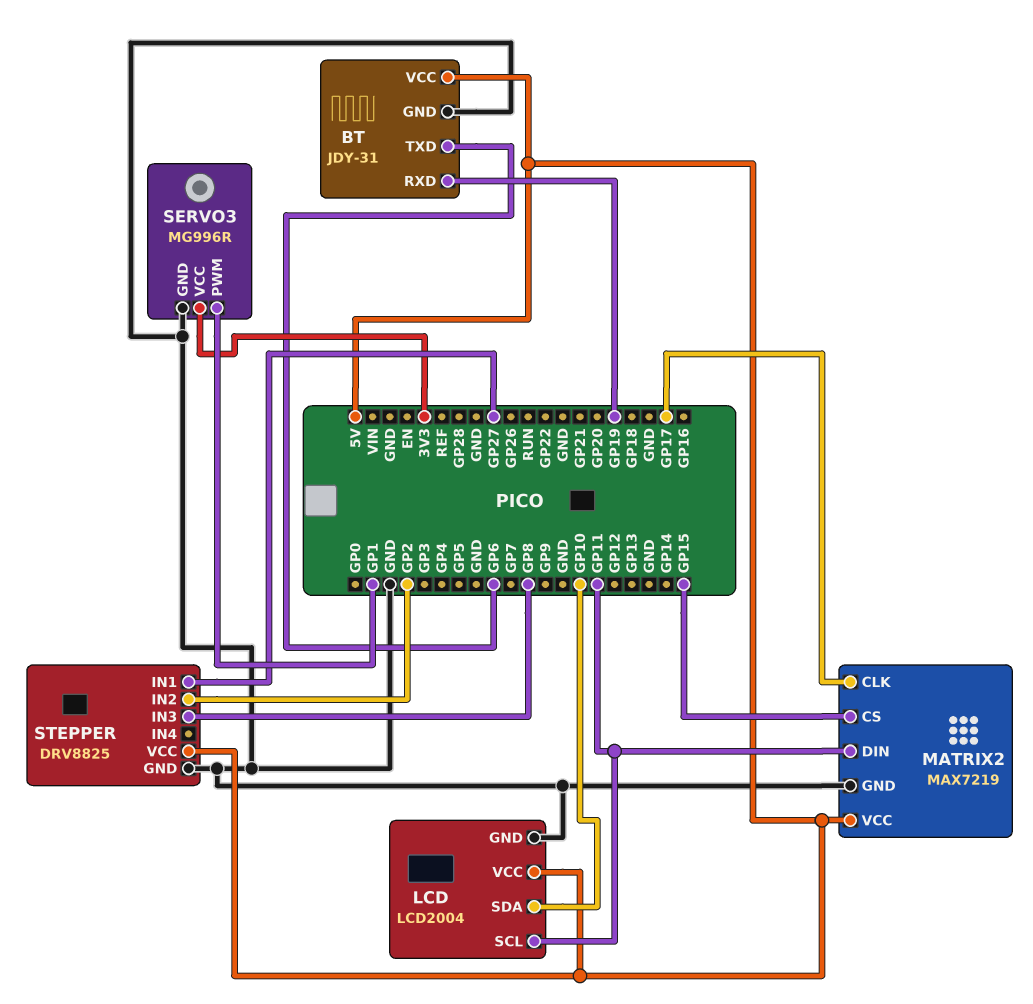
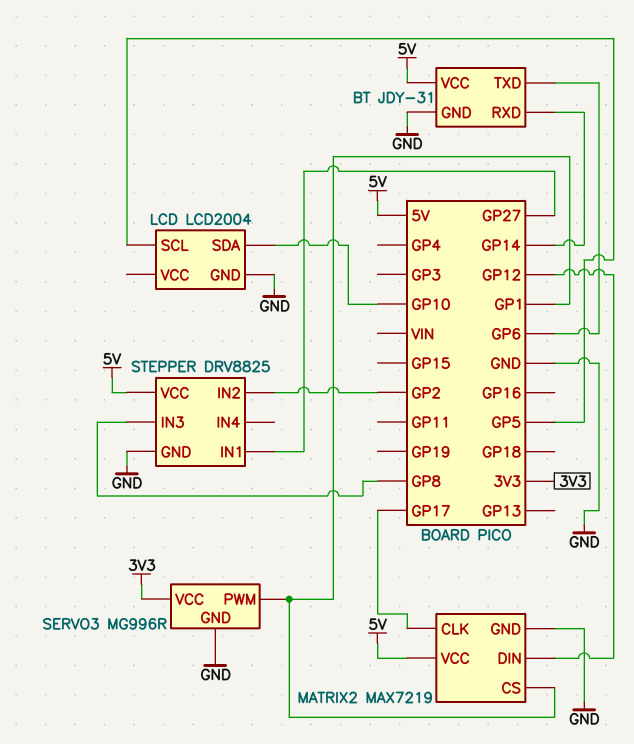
BT pin RXD: GP19 -> GP14
LCD pin SCL: GP11 -> GP5
LCD pin VCC: 5V -> none
MATRIX2 pin CS: GP15 -> GP1
MATRIX2 pin DIN: GP11 -> GP12

